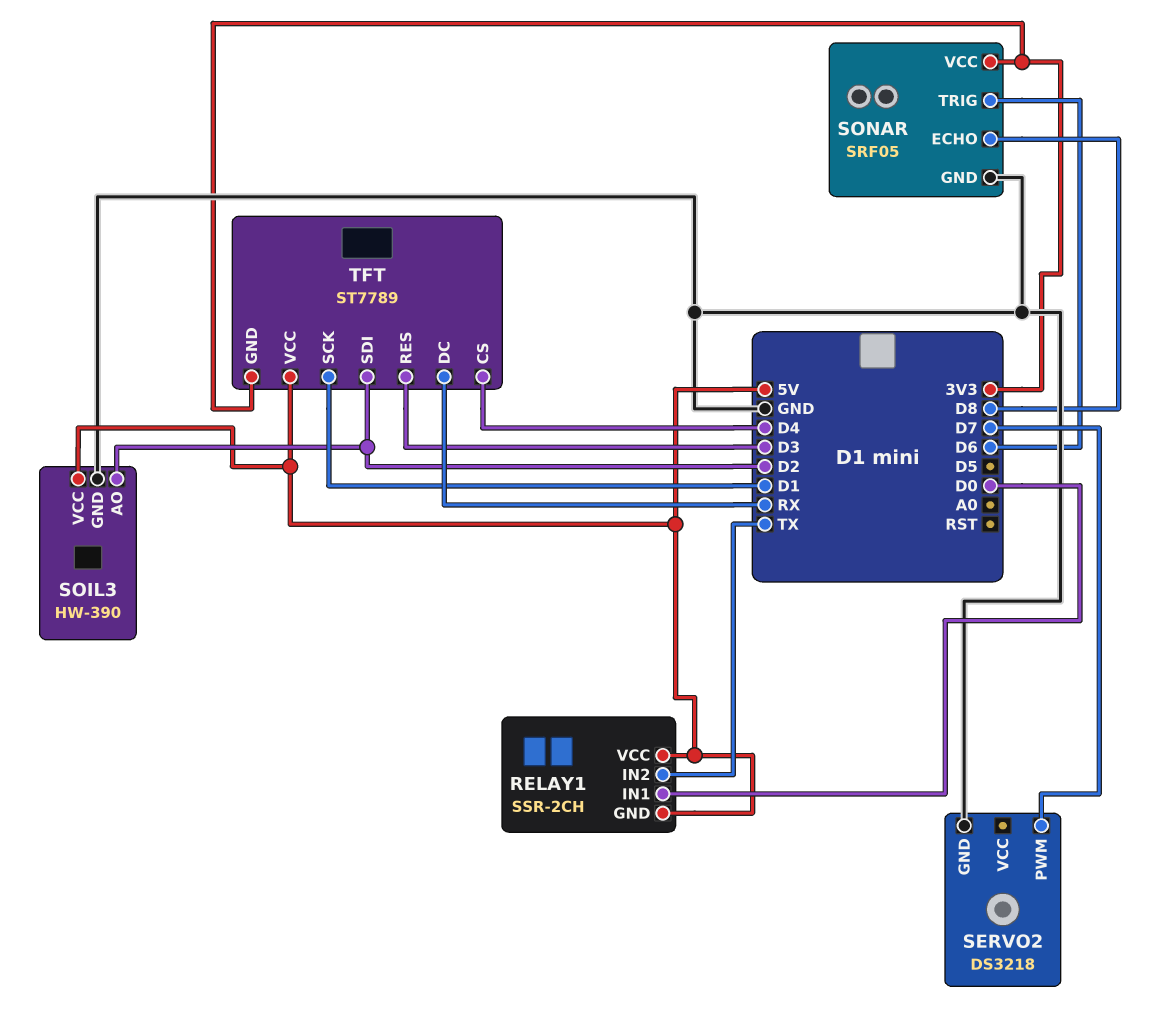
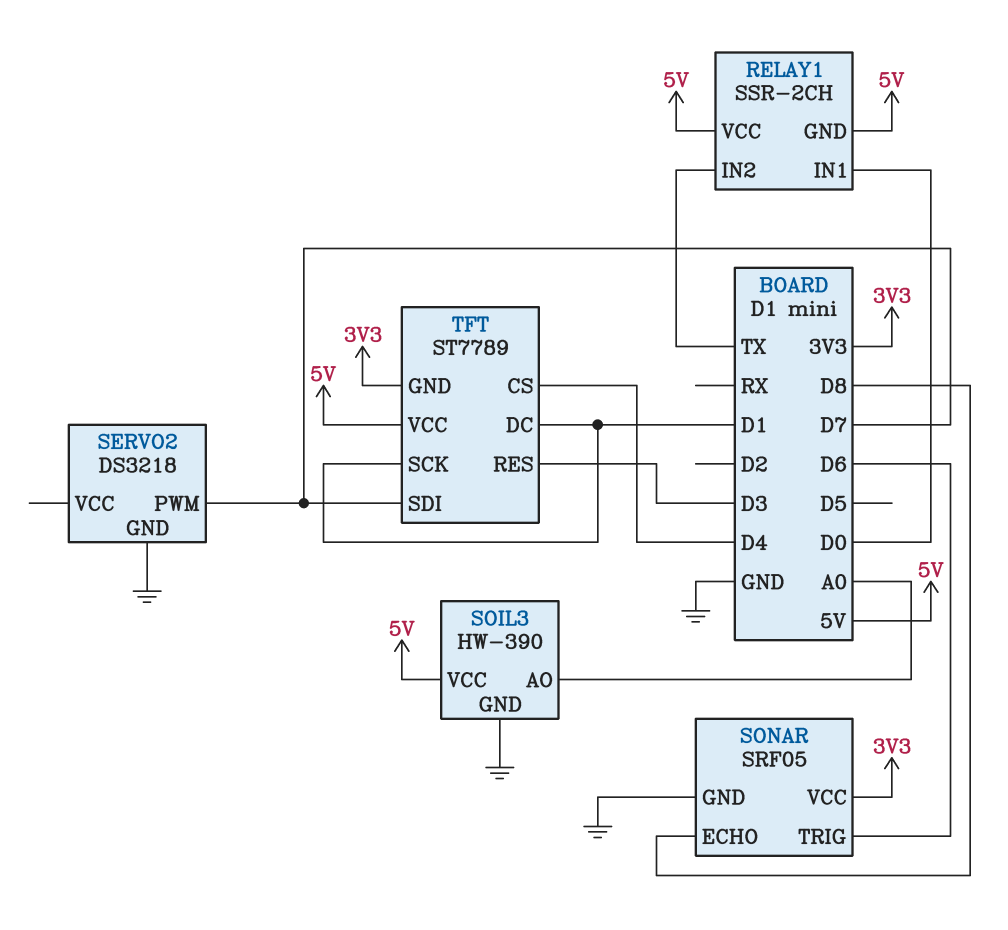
SOIL3 pin AO: D2 -> A0
TFT pin DC: RX -> D1
TFT pin SDI: D2 -> D7

